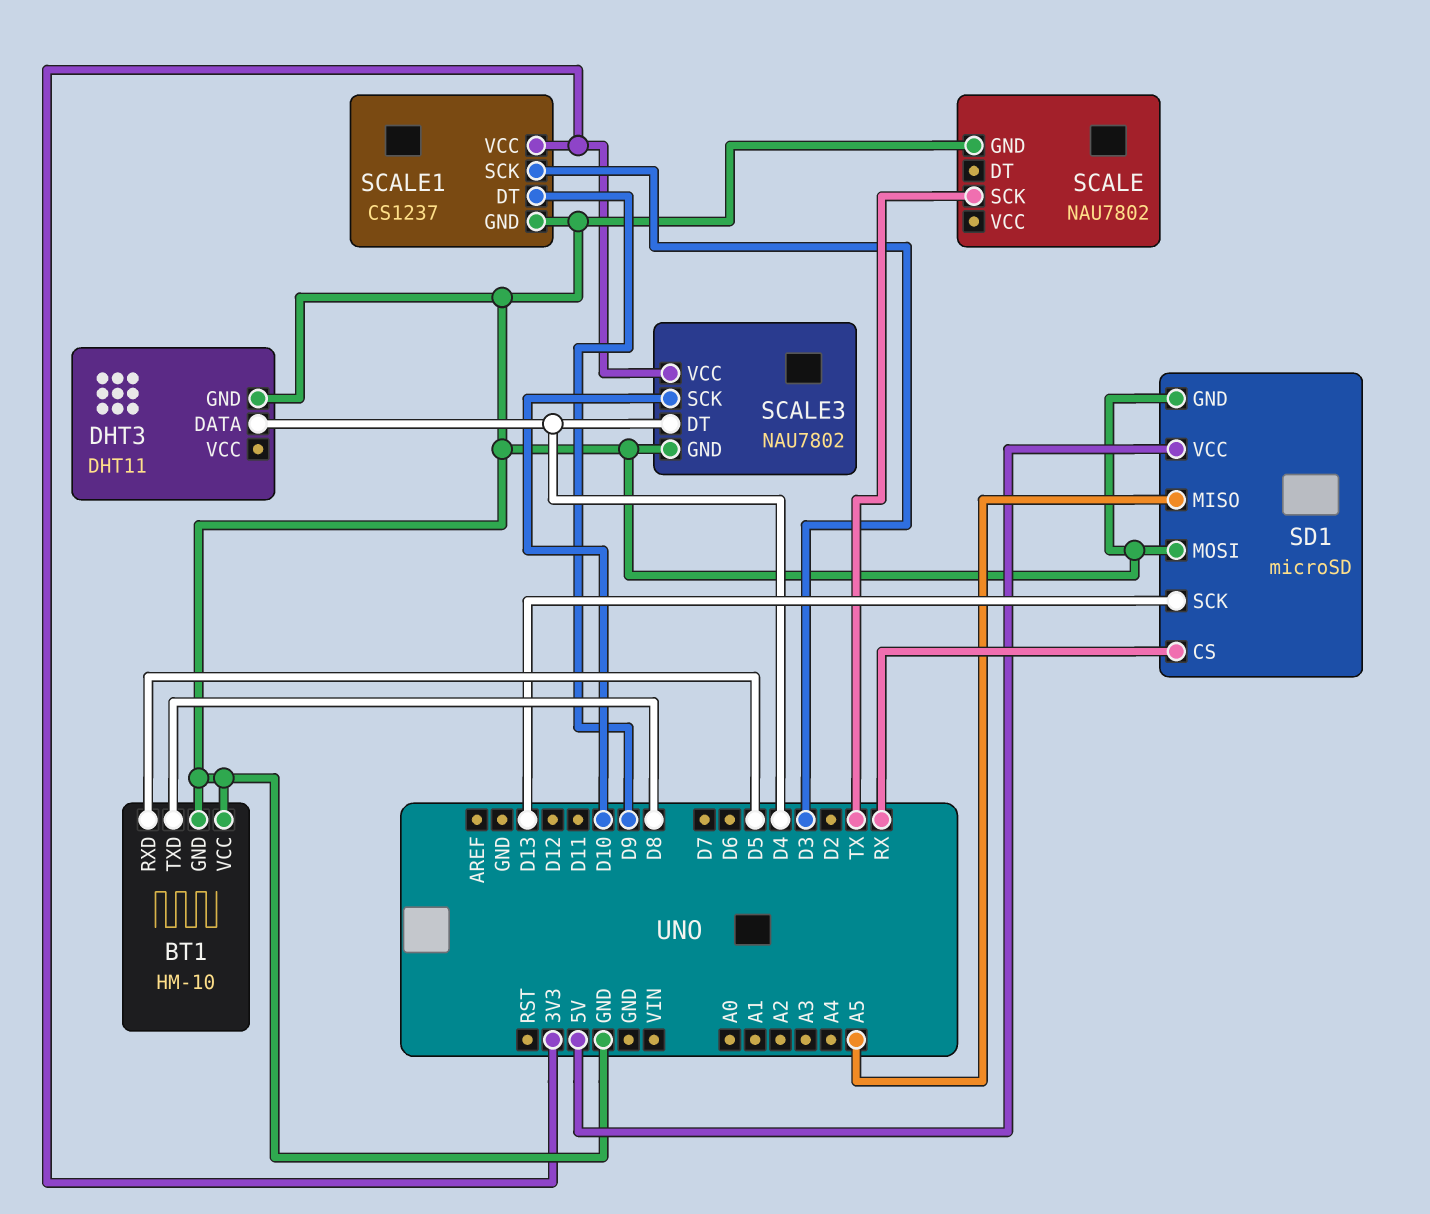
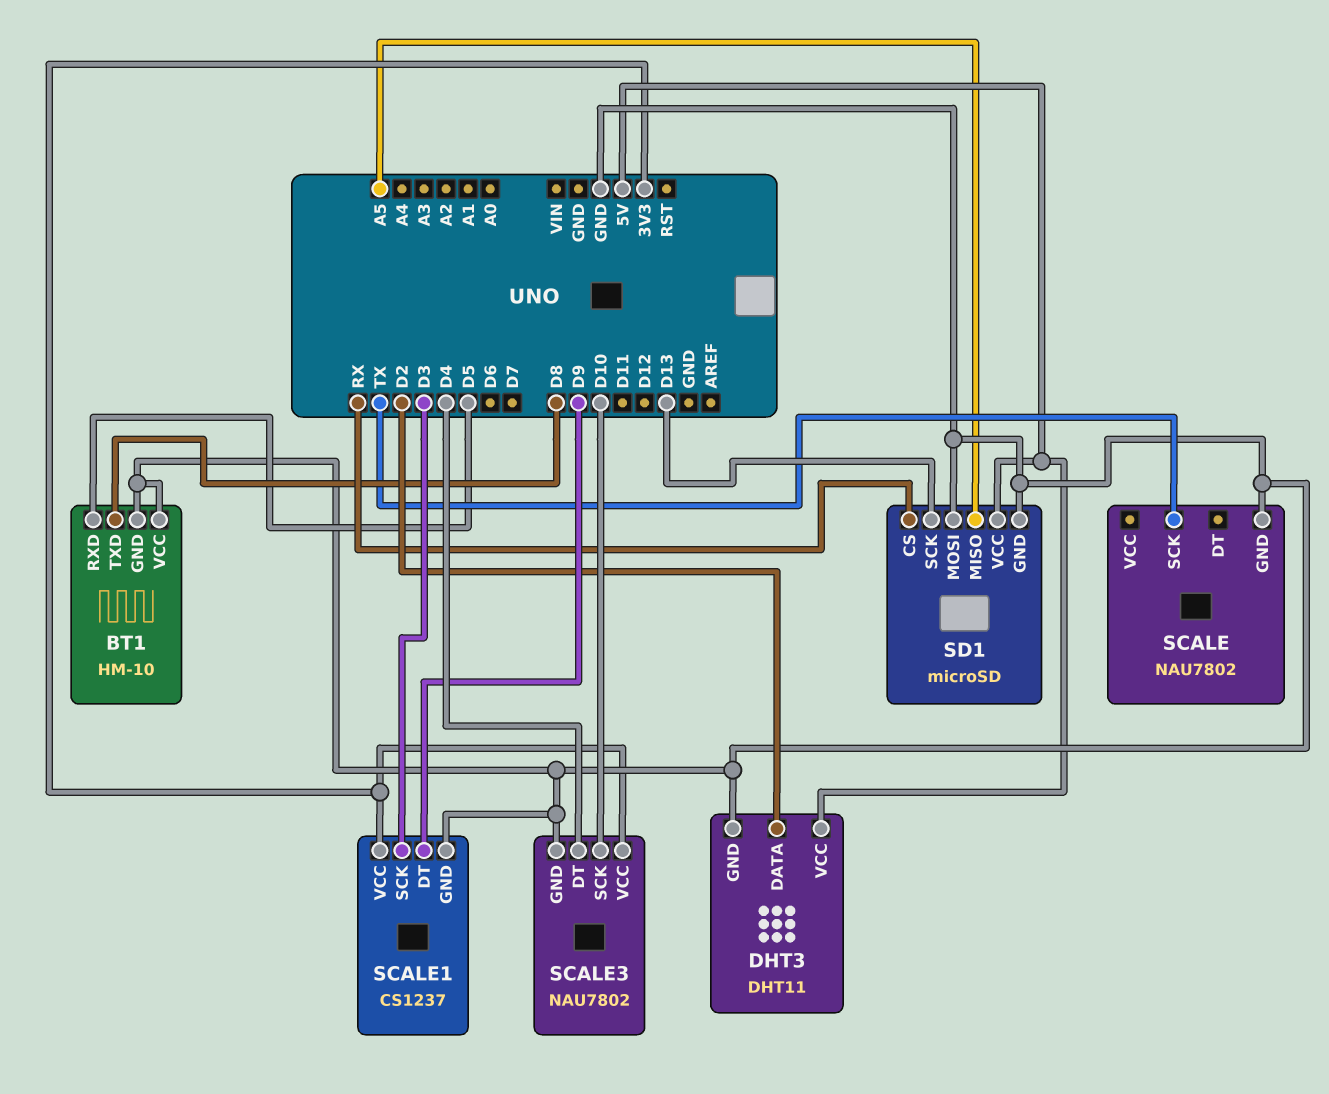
DHT3 pin DATA: D4 -> D2
DHT3 pin VCC: none -> 5V

